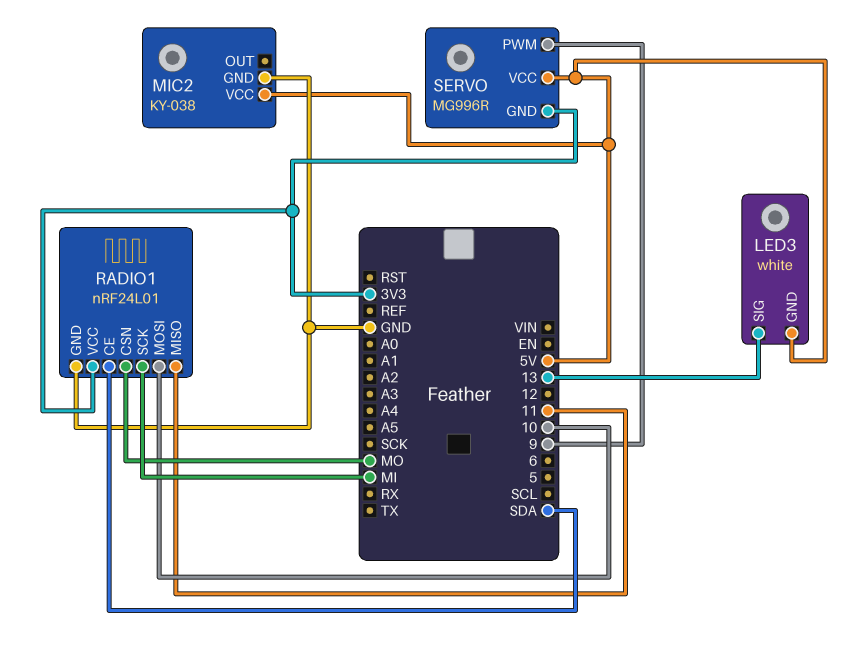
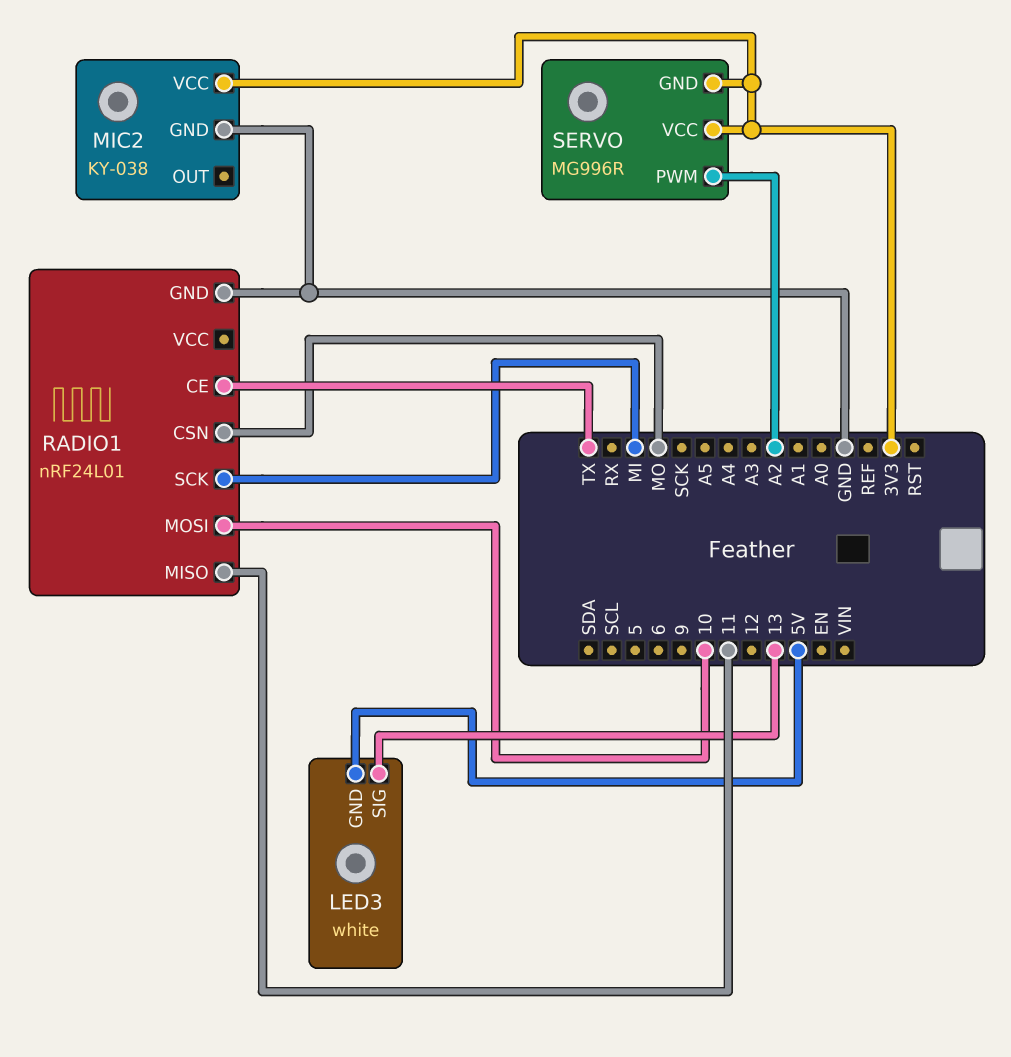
MIC2 pin VCC: 5V -> 3V3
RADIO1 pin CE: SDA -> TX
RADIO1 pin VCC: 3V3 -> none
SERVO pin PWM: 9 -> A2
SERVO pin VCC: 5V -> 3V3

